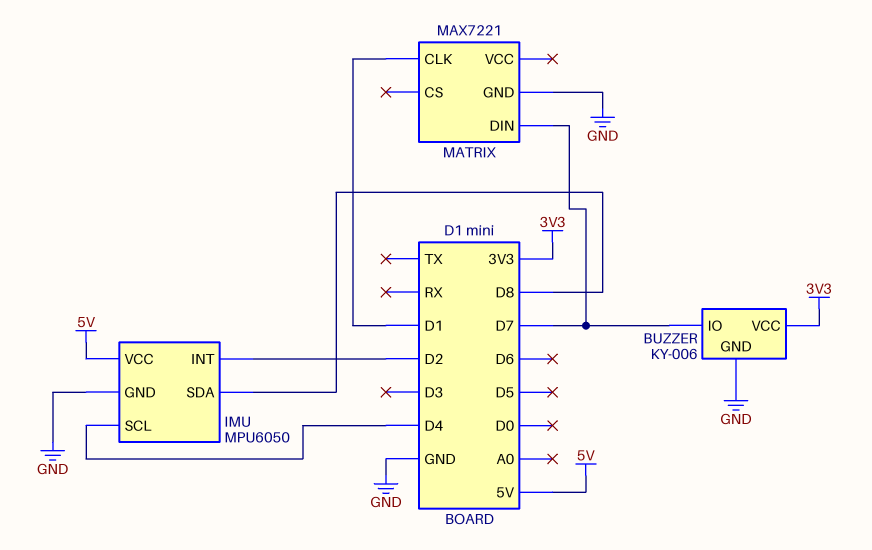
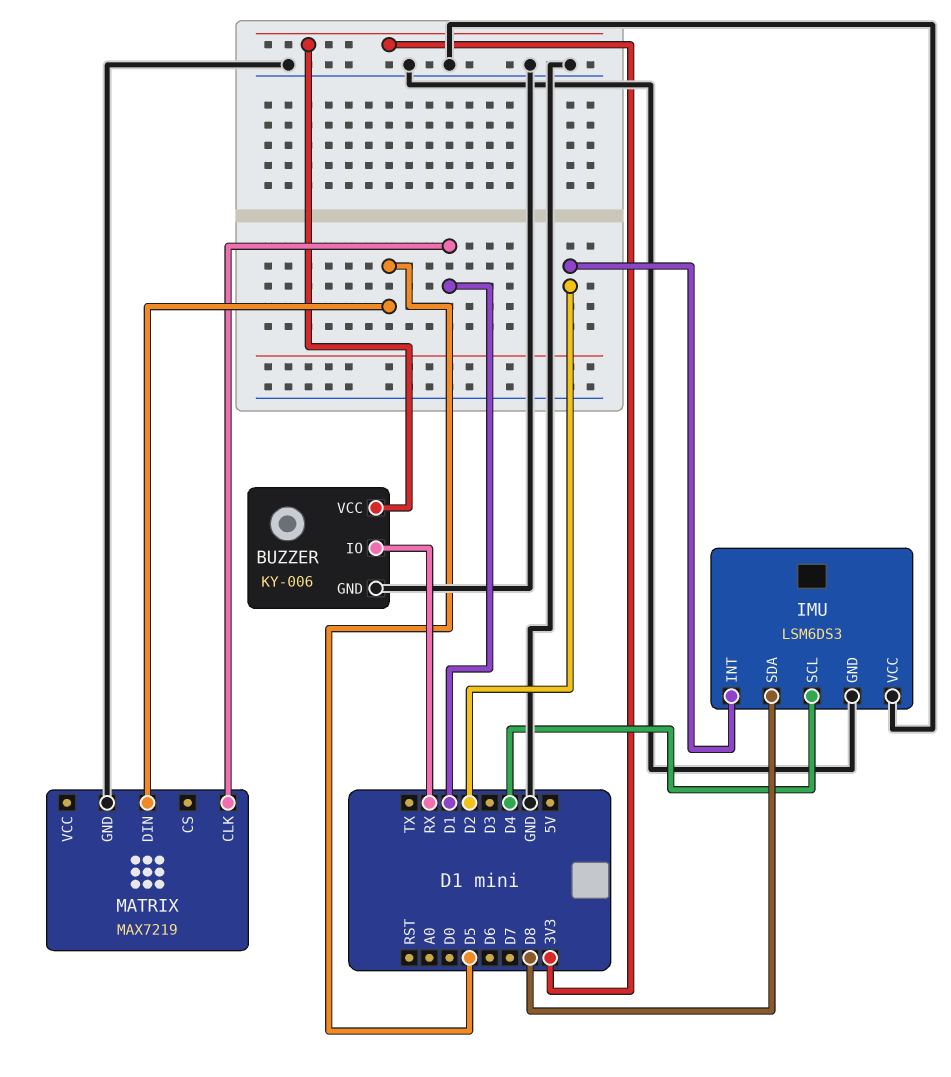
BUZZER pin IO: D7 -> RX
IMU: MPU6050 -> LSM6DS3
IMU pin VCC: 5V -> GND
MATRIX: MAX7221 -> MAX7219
MATRIX pin DIN: D7 -> D5

